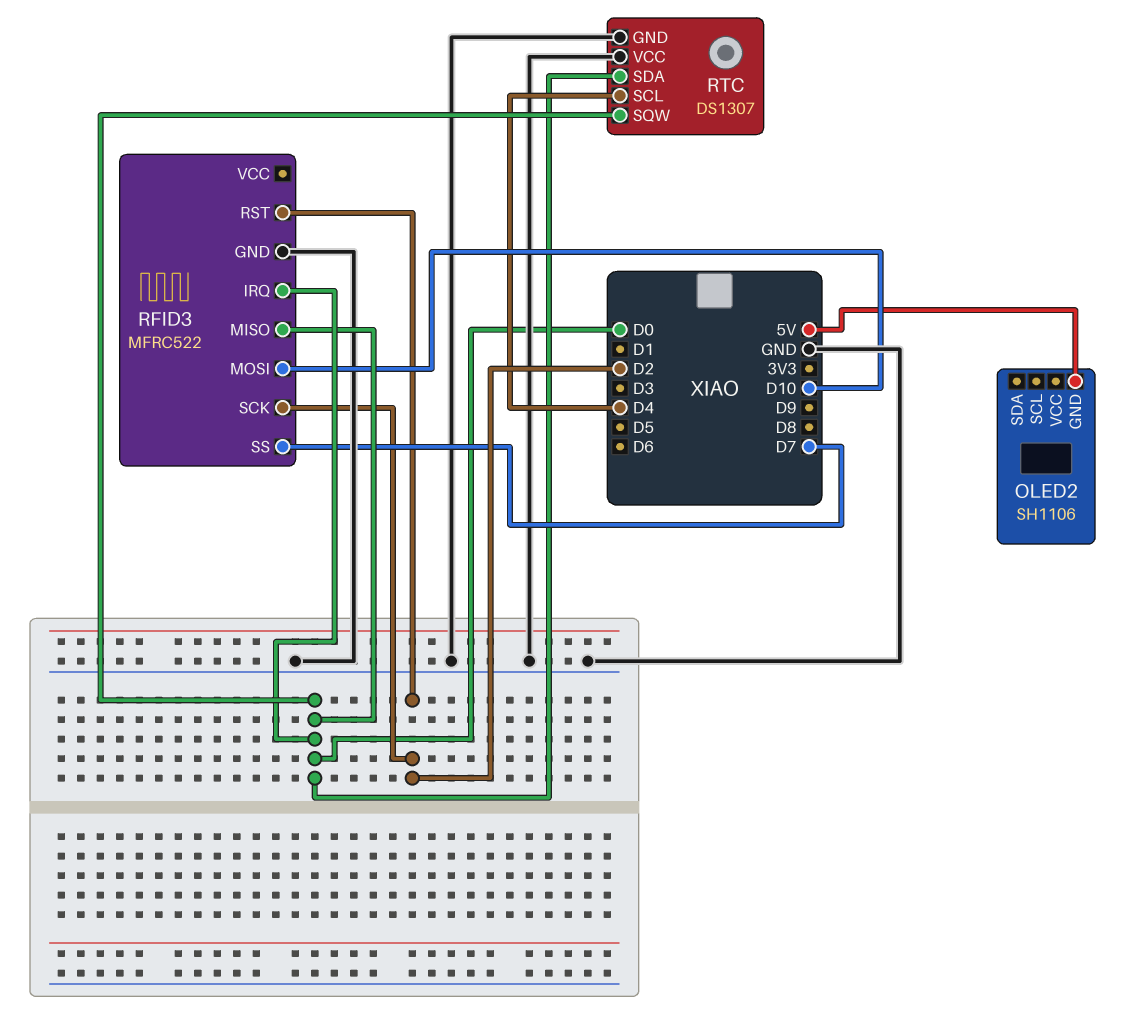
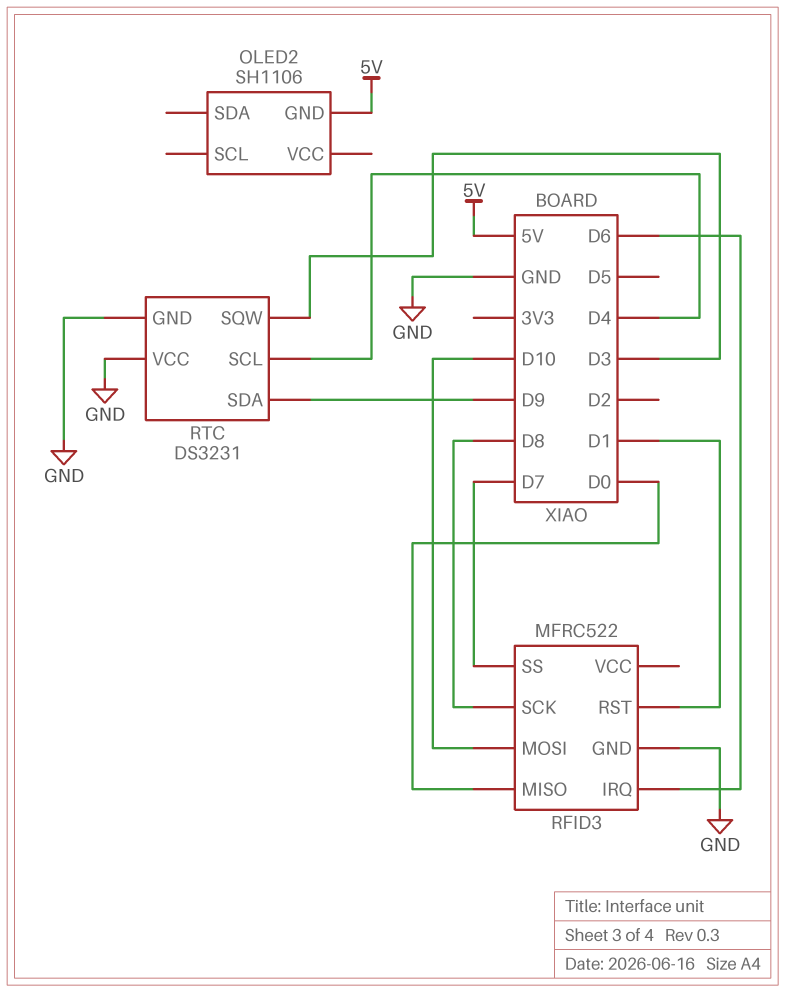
RFID3 pin IRQ: D0 -> D6
RFID3 pin RST: D2 -> D1
RFID3 pin SCK: D2 -> D8
RTC: DS1307 -> DS3231
RTC pin SDA: D0 -> D9
RTC pin SQW: D0 -> D3

